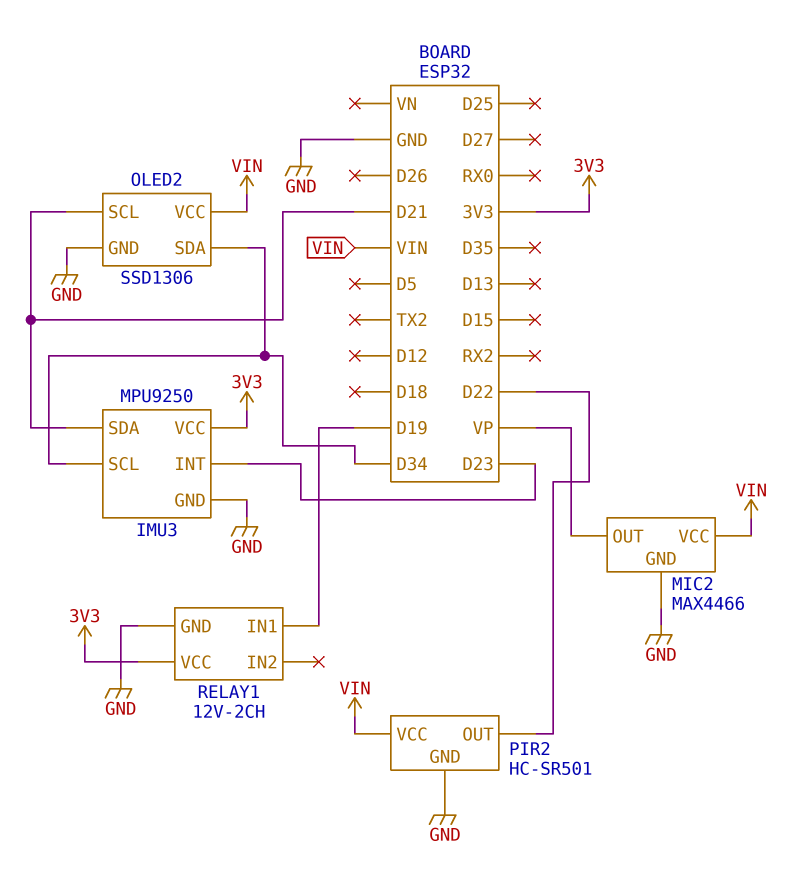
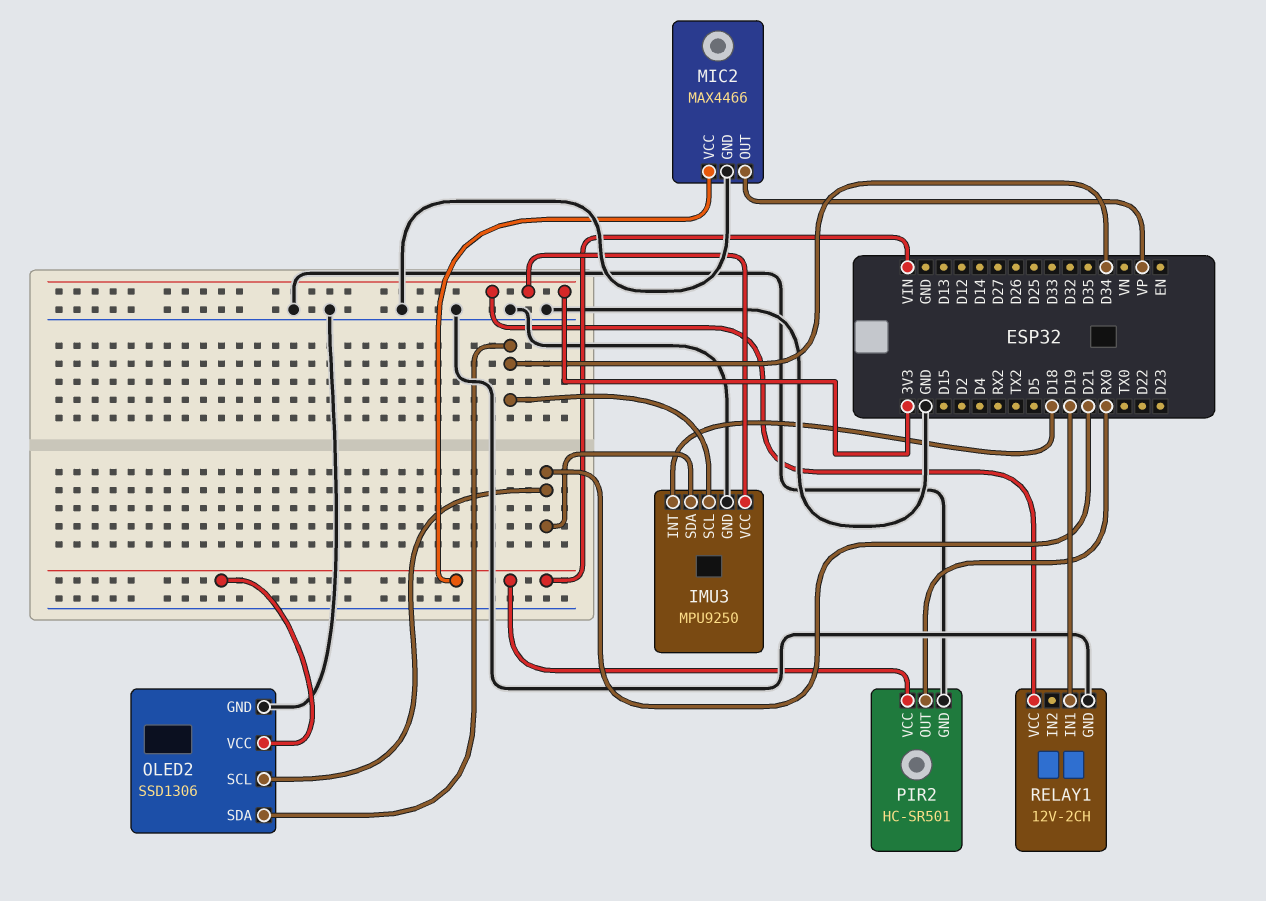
IMU3 pin INT: D23 -> D18
PIR2 pin OUT: D22 -> RX0

